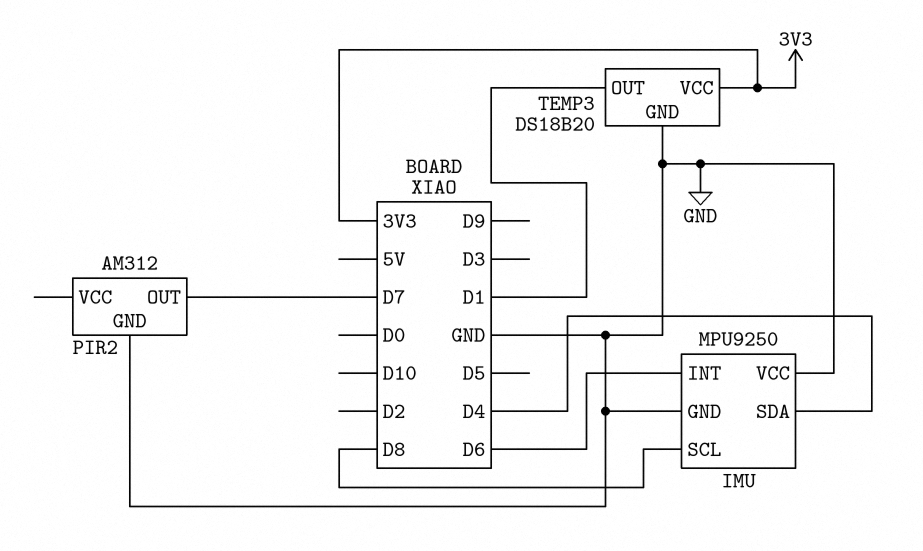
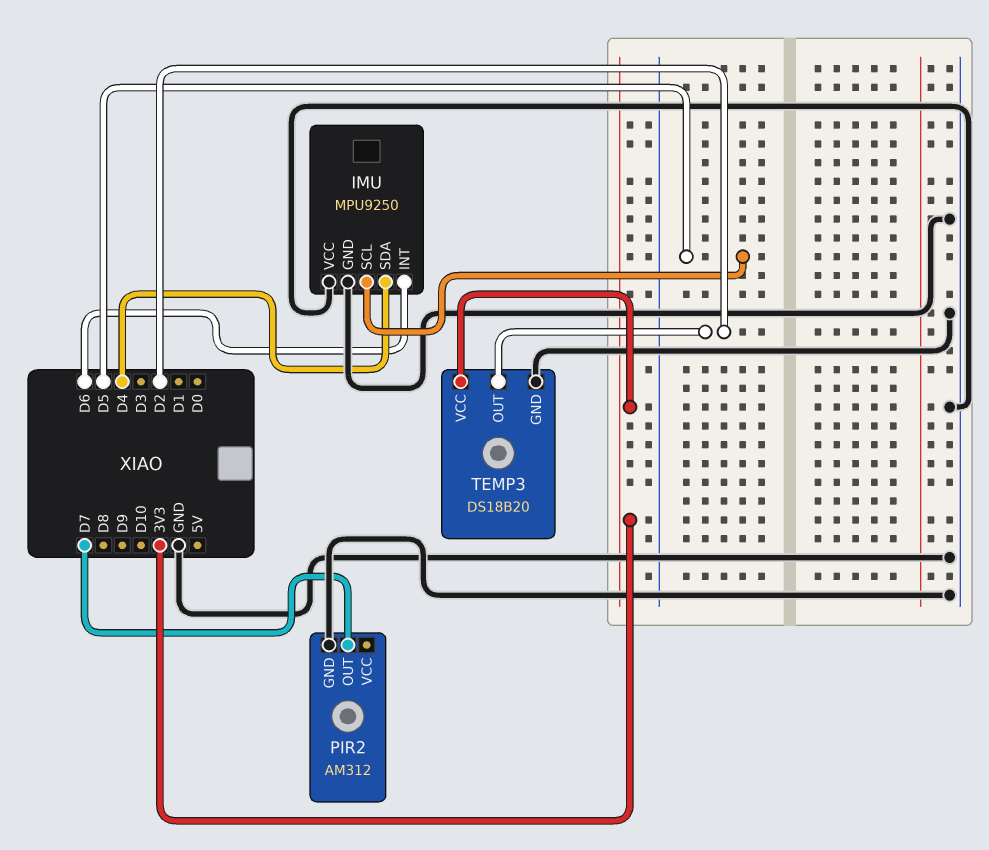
IMU pin SCL: D8 -> D5
TEMP3 pin OUT: D1 -> D2

